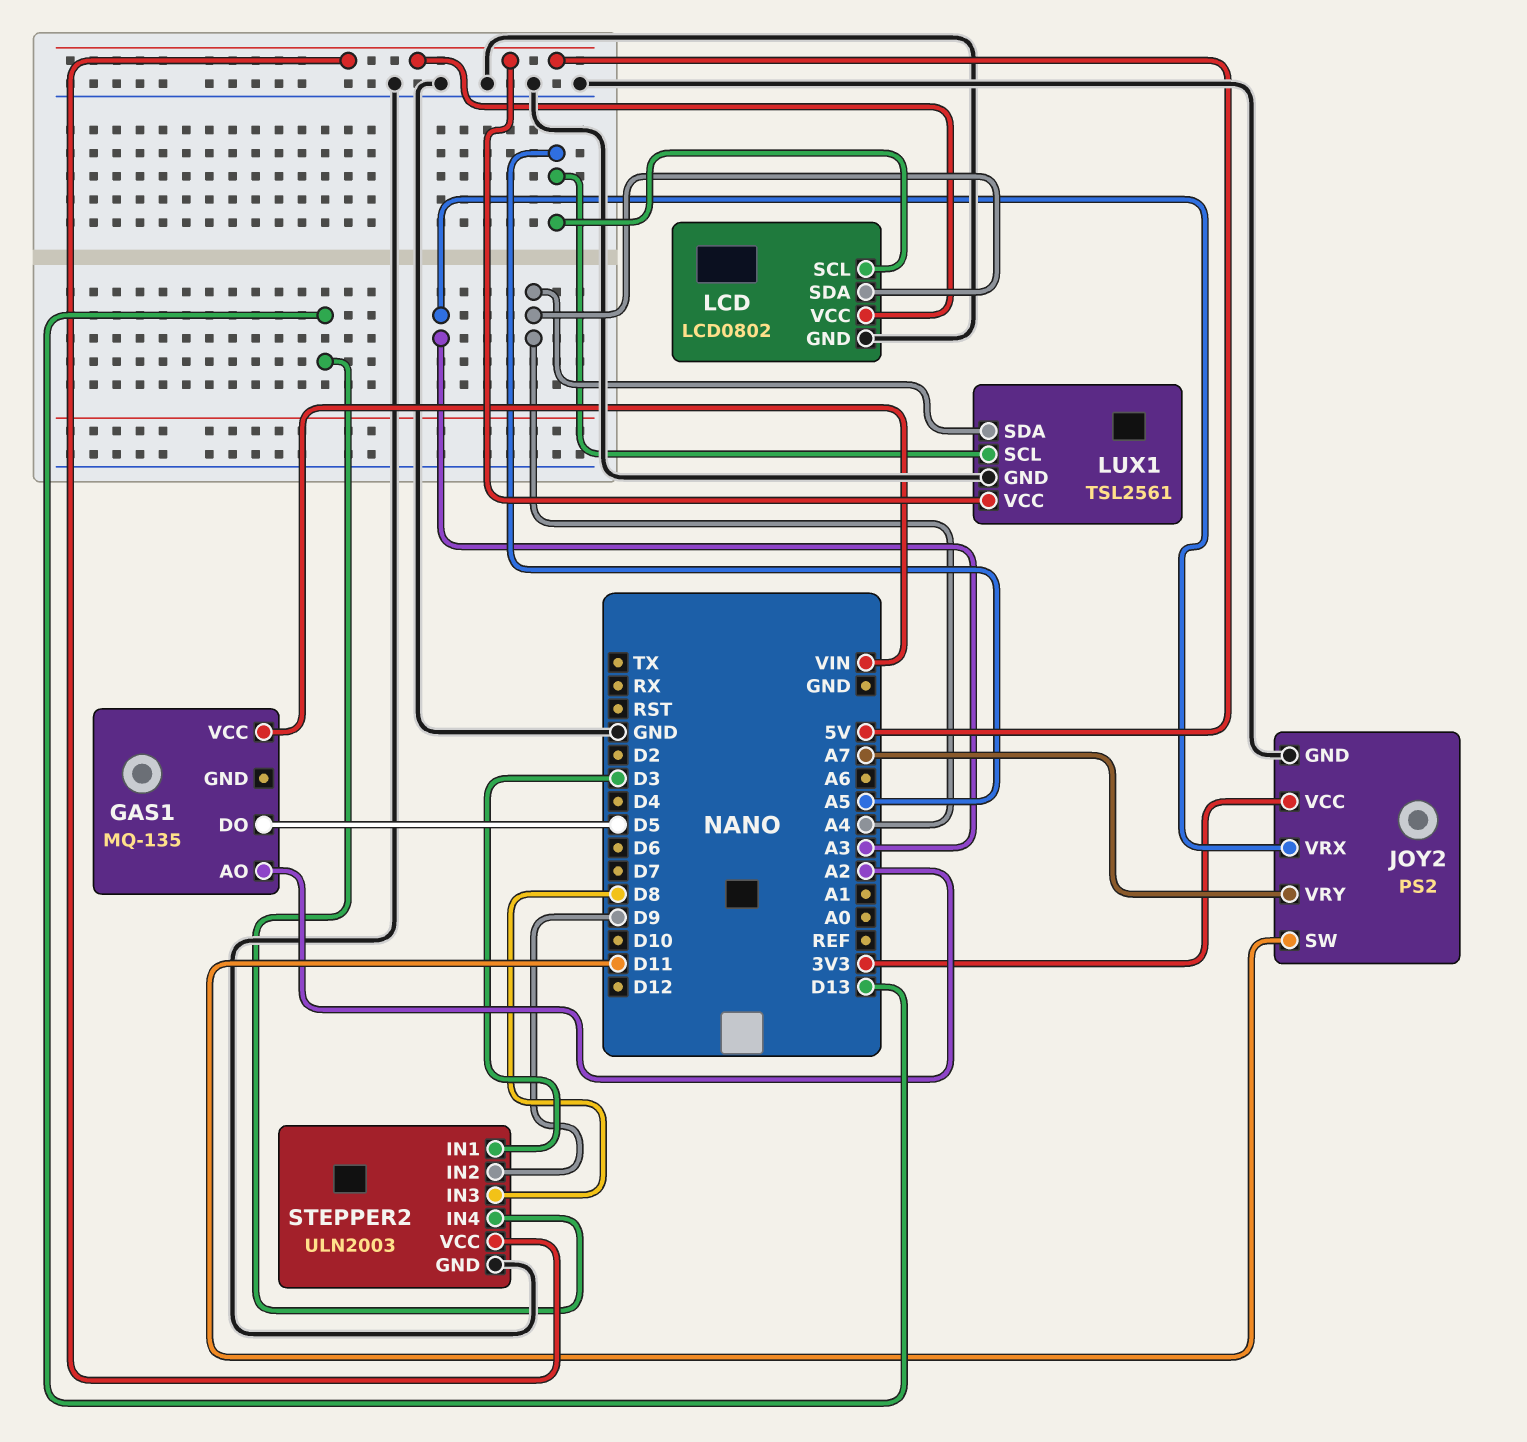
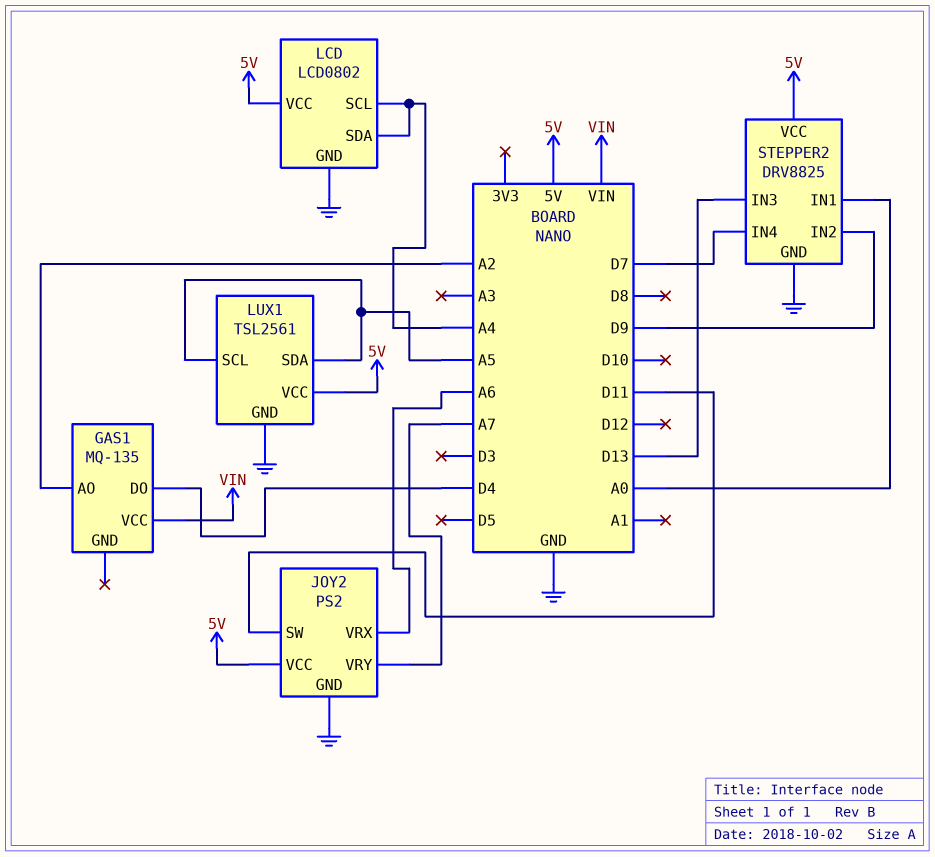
GAS1 pin DO: D5 -> D4
JOY2 pin VCC: 3V3 -> 5V
JOY2 pin VRX: A3 -> A6
LCD pin SCL: A5 -> A4
LUX1 pin SDA: A4 -> A5
STEPPER2: ULN2003 -> DRV8825
STEPPER2 pin IN1: D3 -> A0
STEPPER2 pin IN3: D8 -> D13
STEPPER2 pin IN4: D13 -> D7

